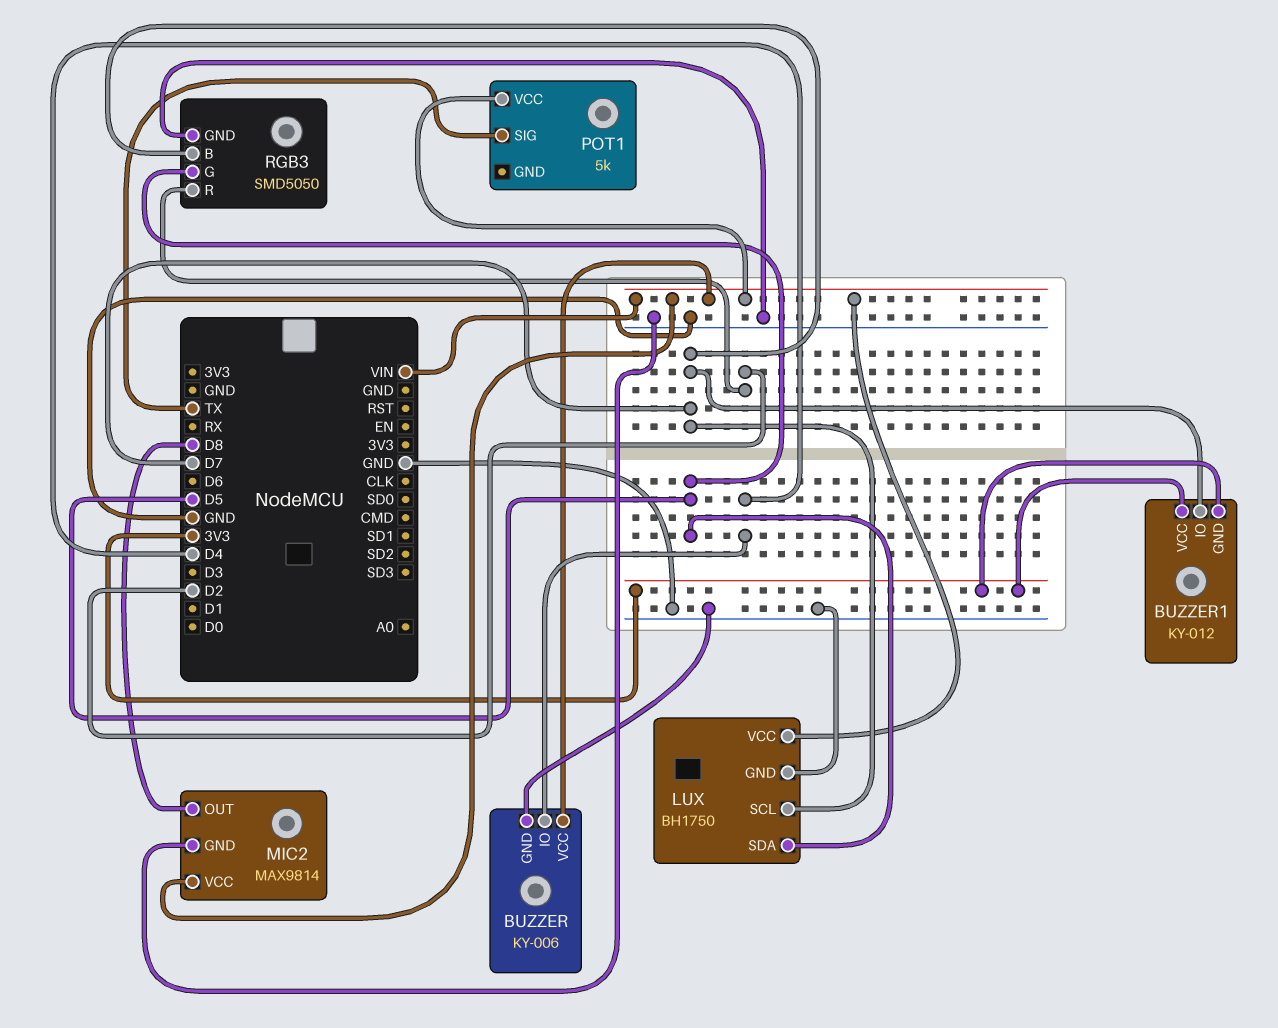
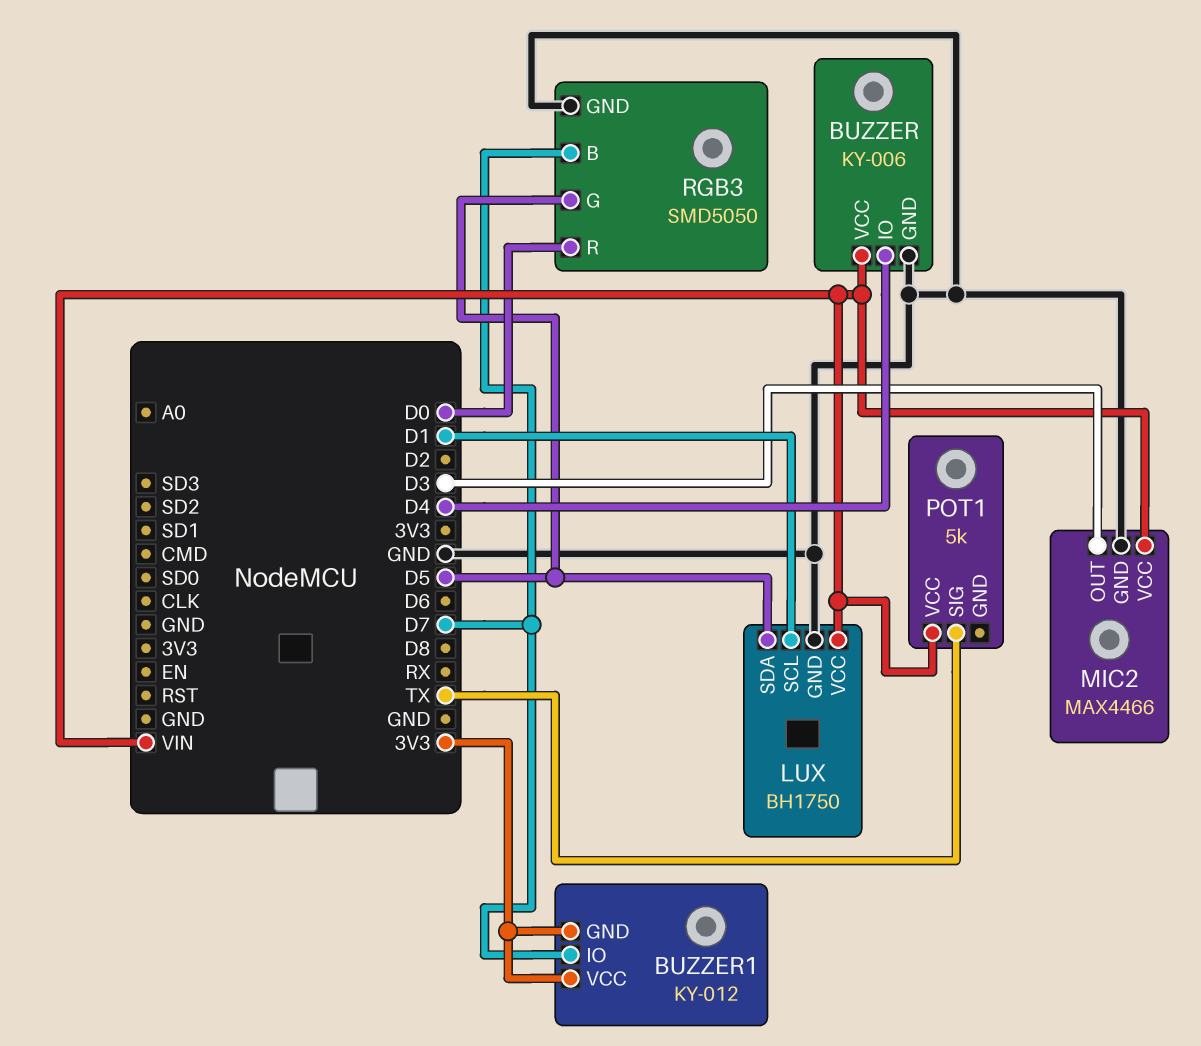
LUX pin SCL: D7 -> D1
MIC2: MAX9814 -> MAX4466
MIC2 pin OUT: D8 -> D3
RGB3 pin R: D2 -> D0

